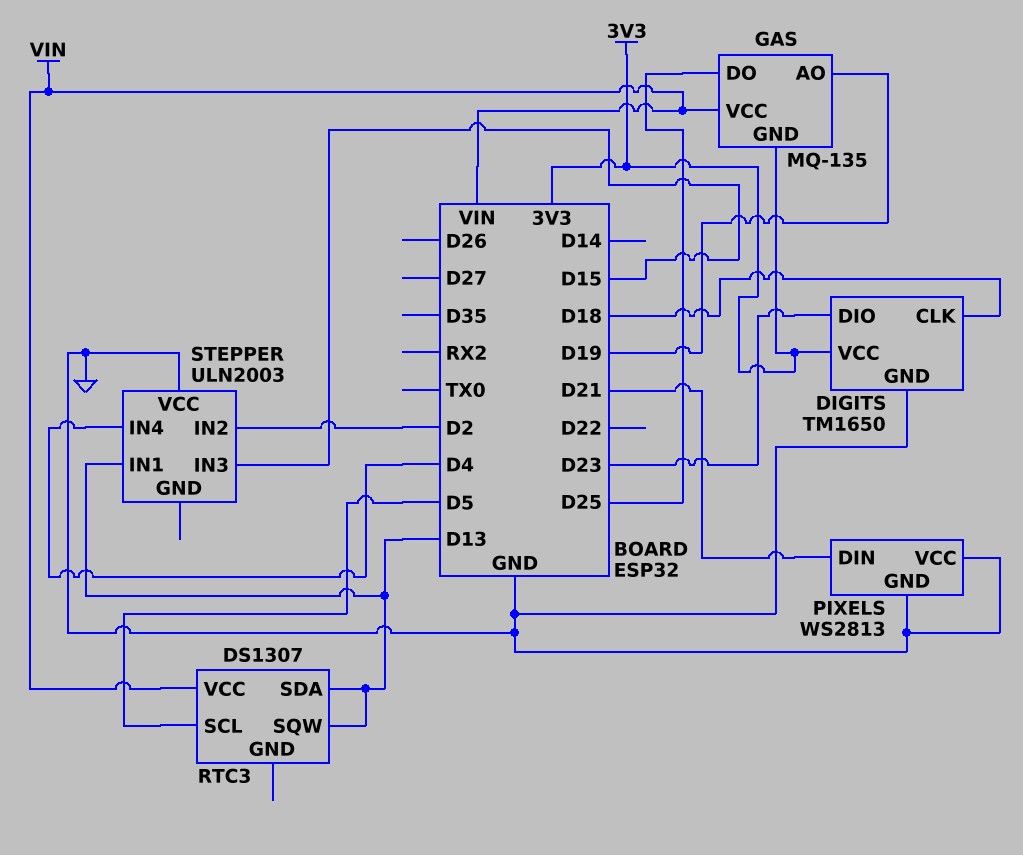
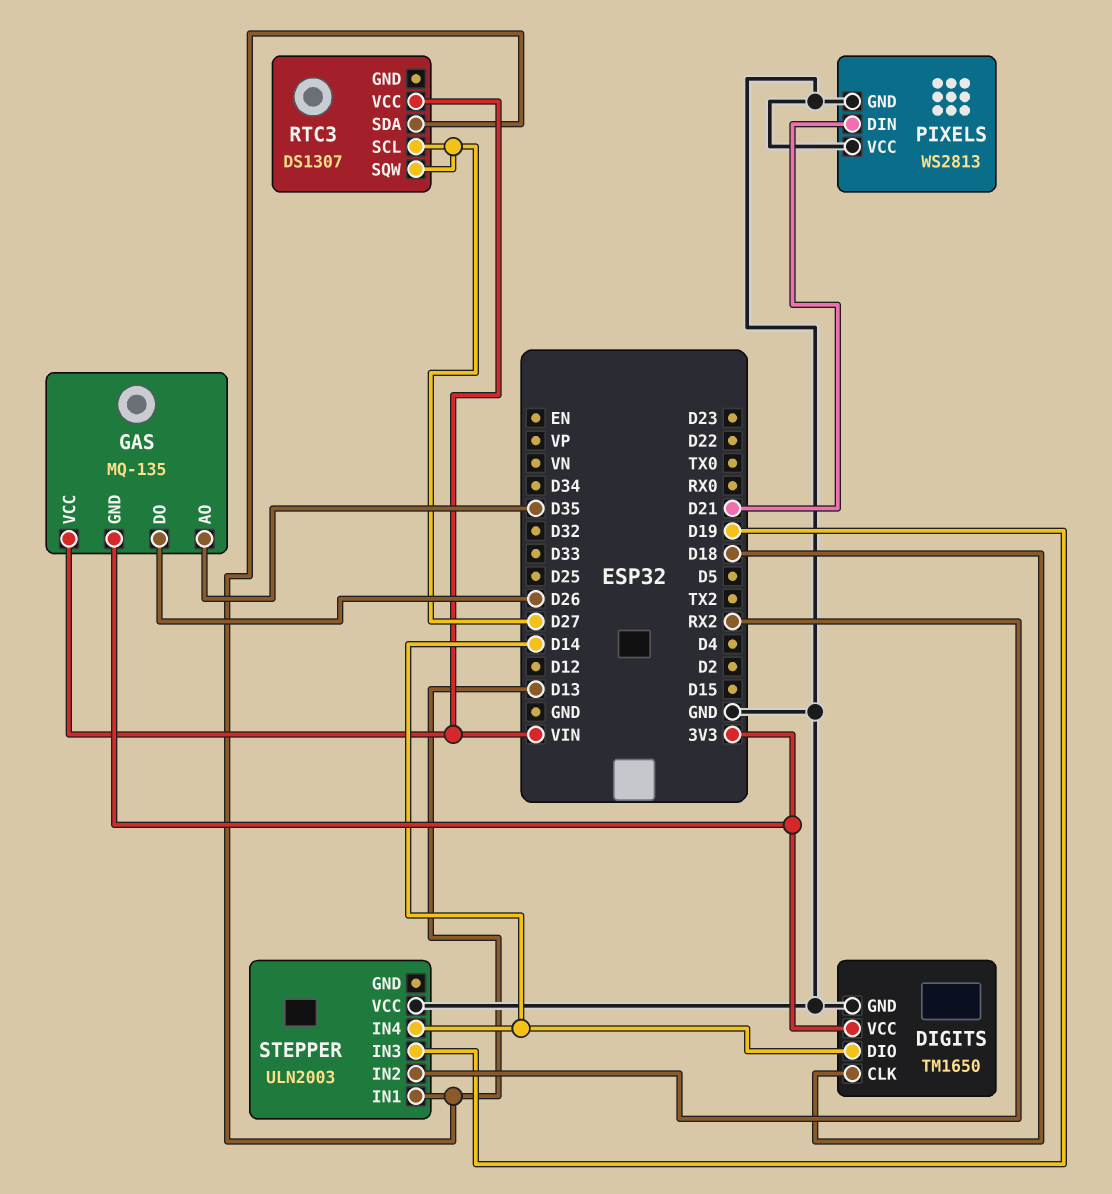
DIGITS pin DIO: D23 -> D14
GAS pin AO: D19 -> D35
GAS pin DO: D25 -> D26
RTC3 pin SCL: D5 -> D27
RTC3 pin SQW: D13 -> D27
STEPPER pin IN2: D2 -> RX2
STEPPER pin IN3: D15 -> D19
STEPPER pin IN4: D4 -> D14

